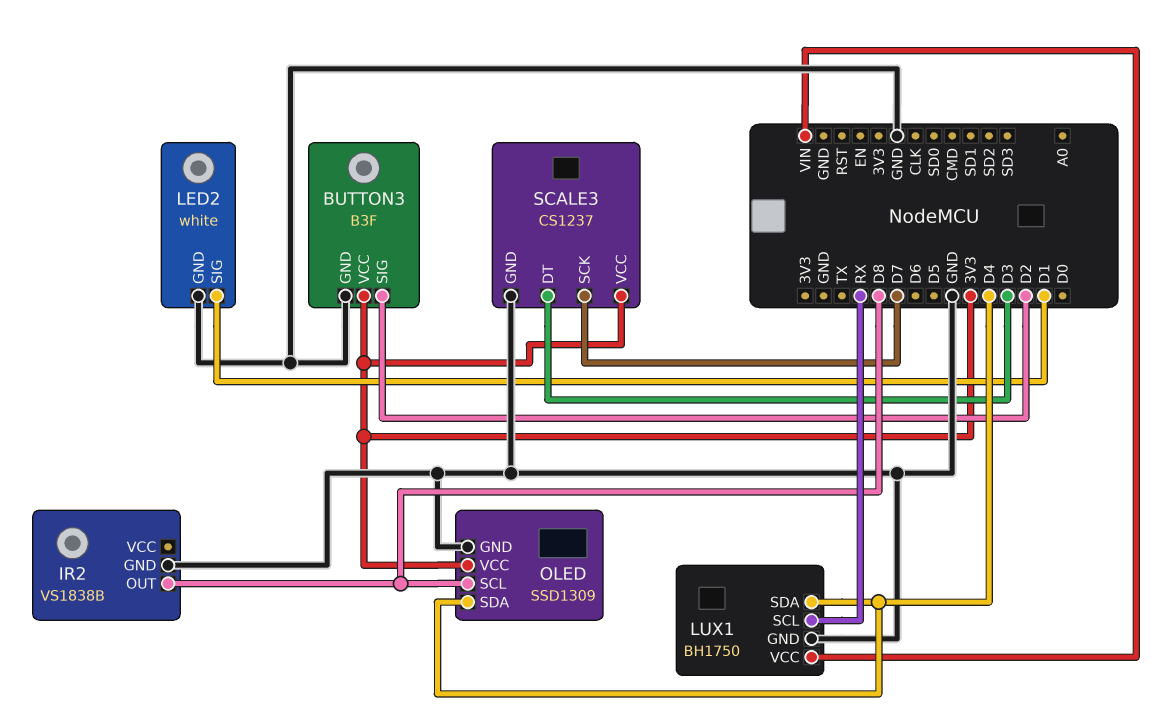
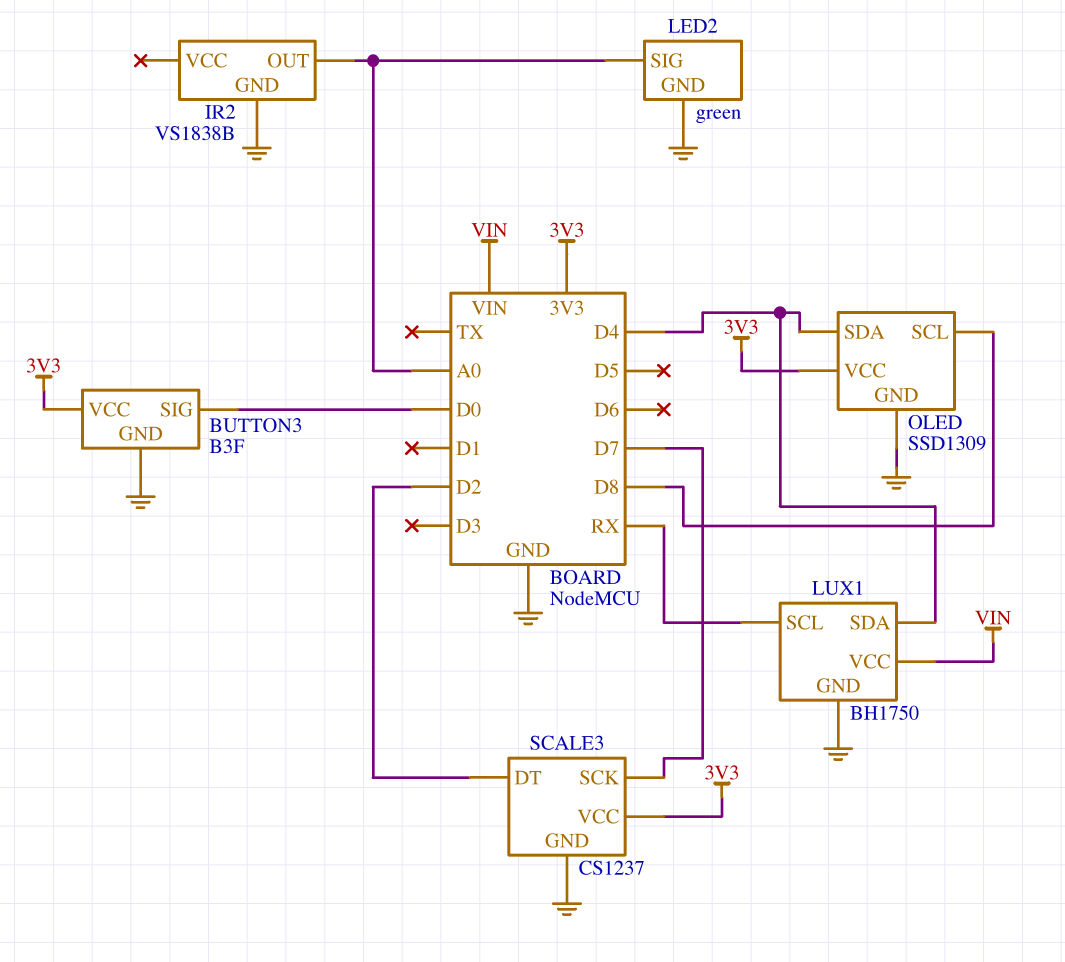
BUTTON3 pin SIG: D2 -> D0
IR2 pin OUT: D8 -> A0
LED2: white -> green
LED2 pin SIG: D1 -> A0
SCALE3 pin DT: D3 -> D2

